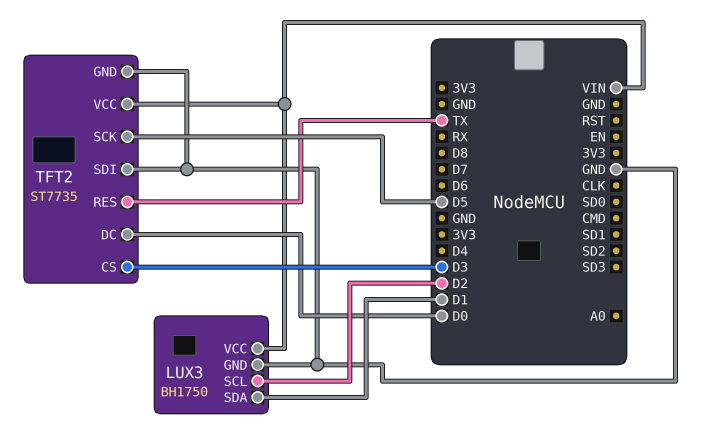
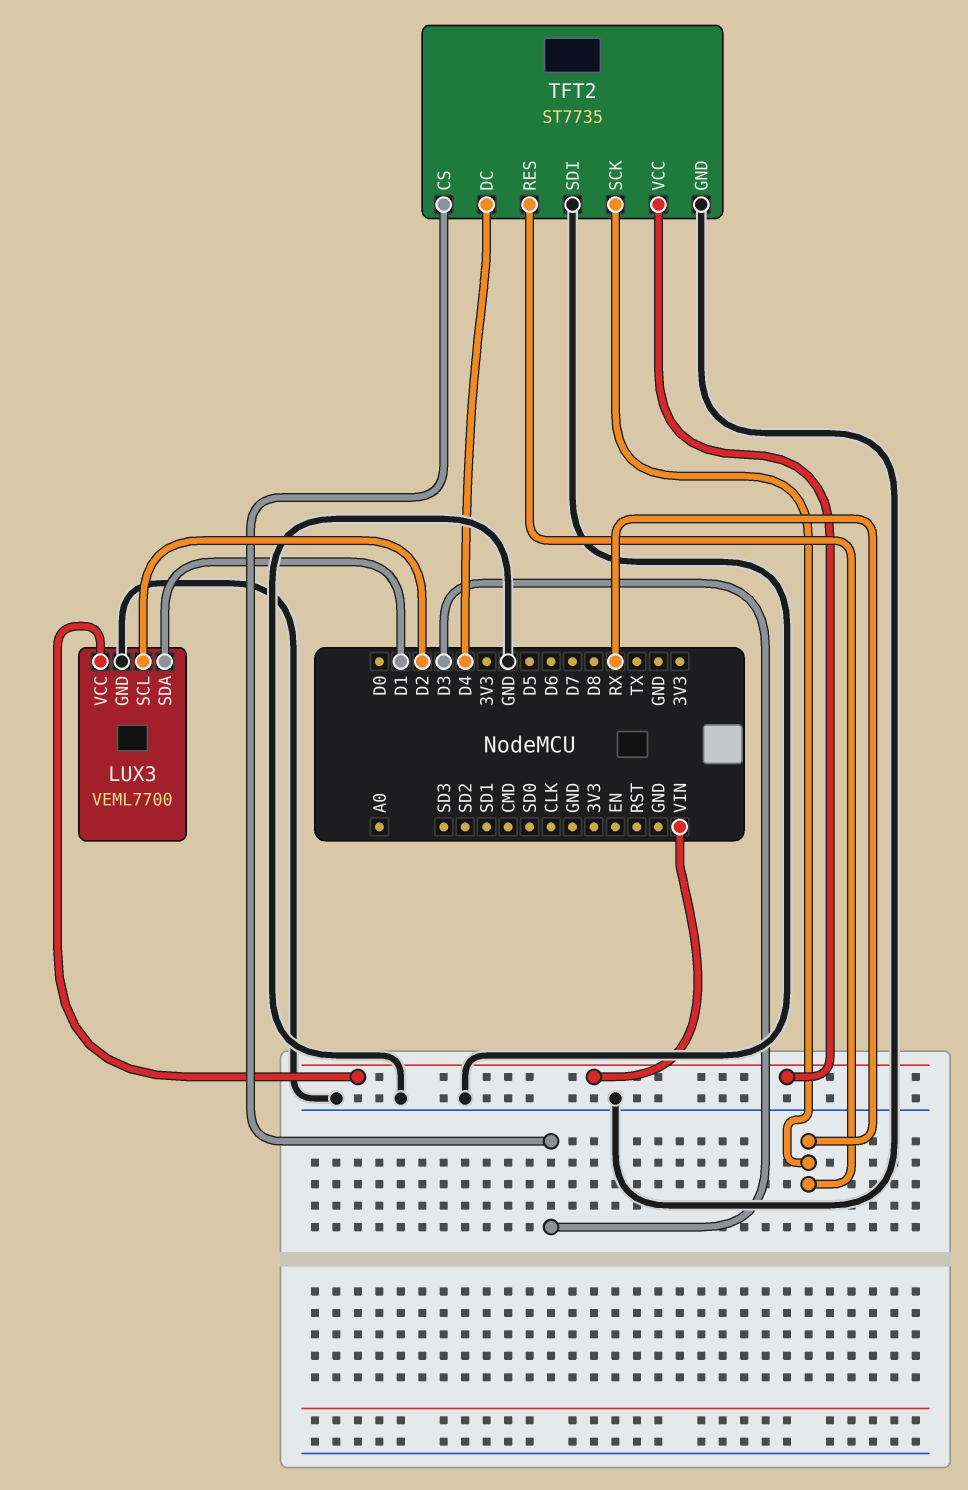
LUX3: BH1750 -> VEML7700
TFT2 pin DC: D0 -> D4
TFT2 pin RES: TX -> RX
TFT2 pin SCK: D5 -> RX

